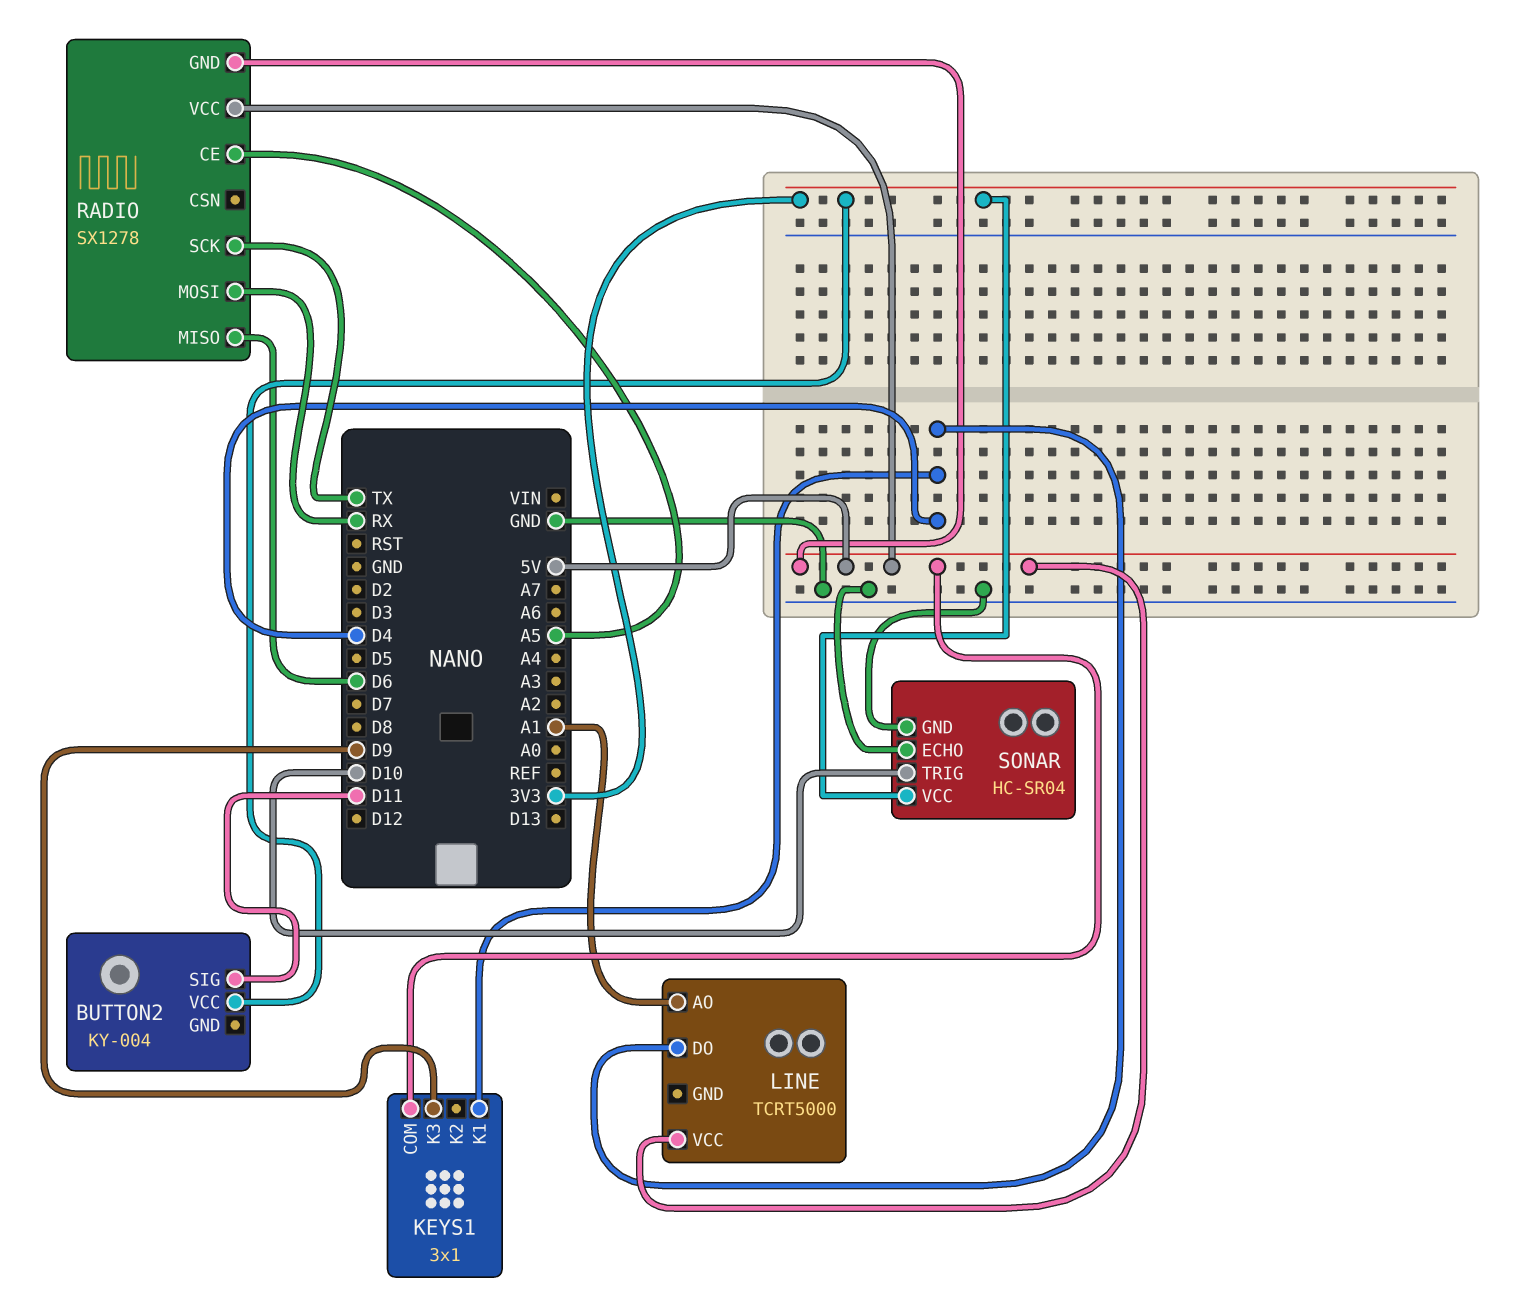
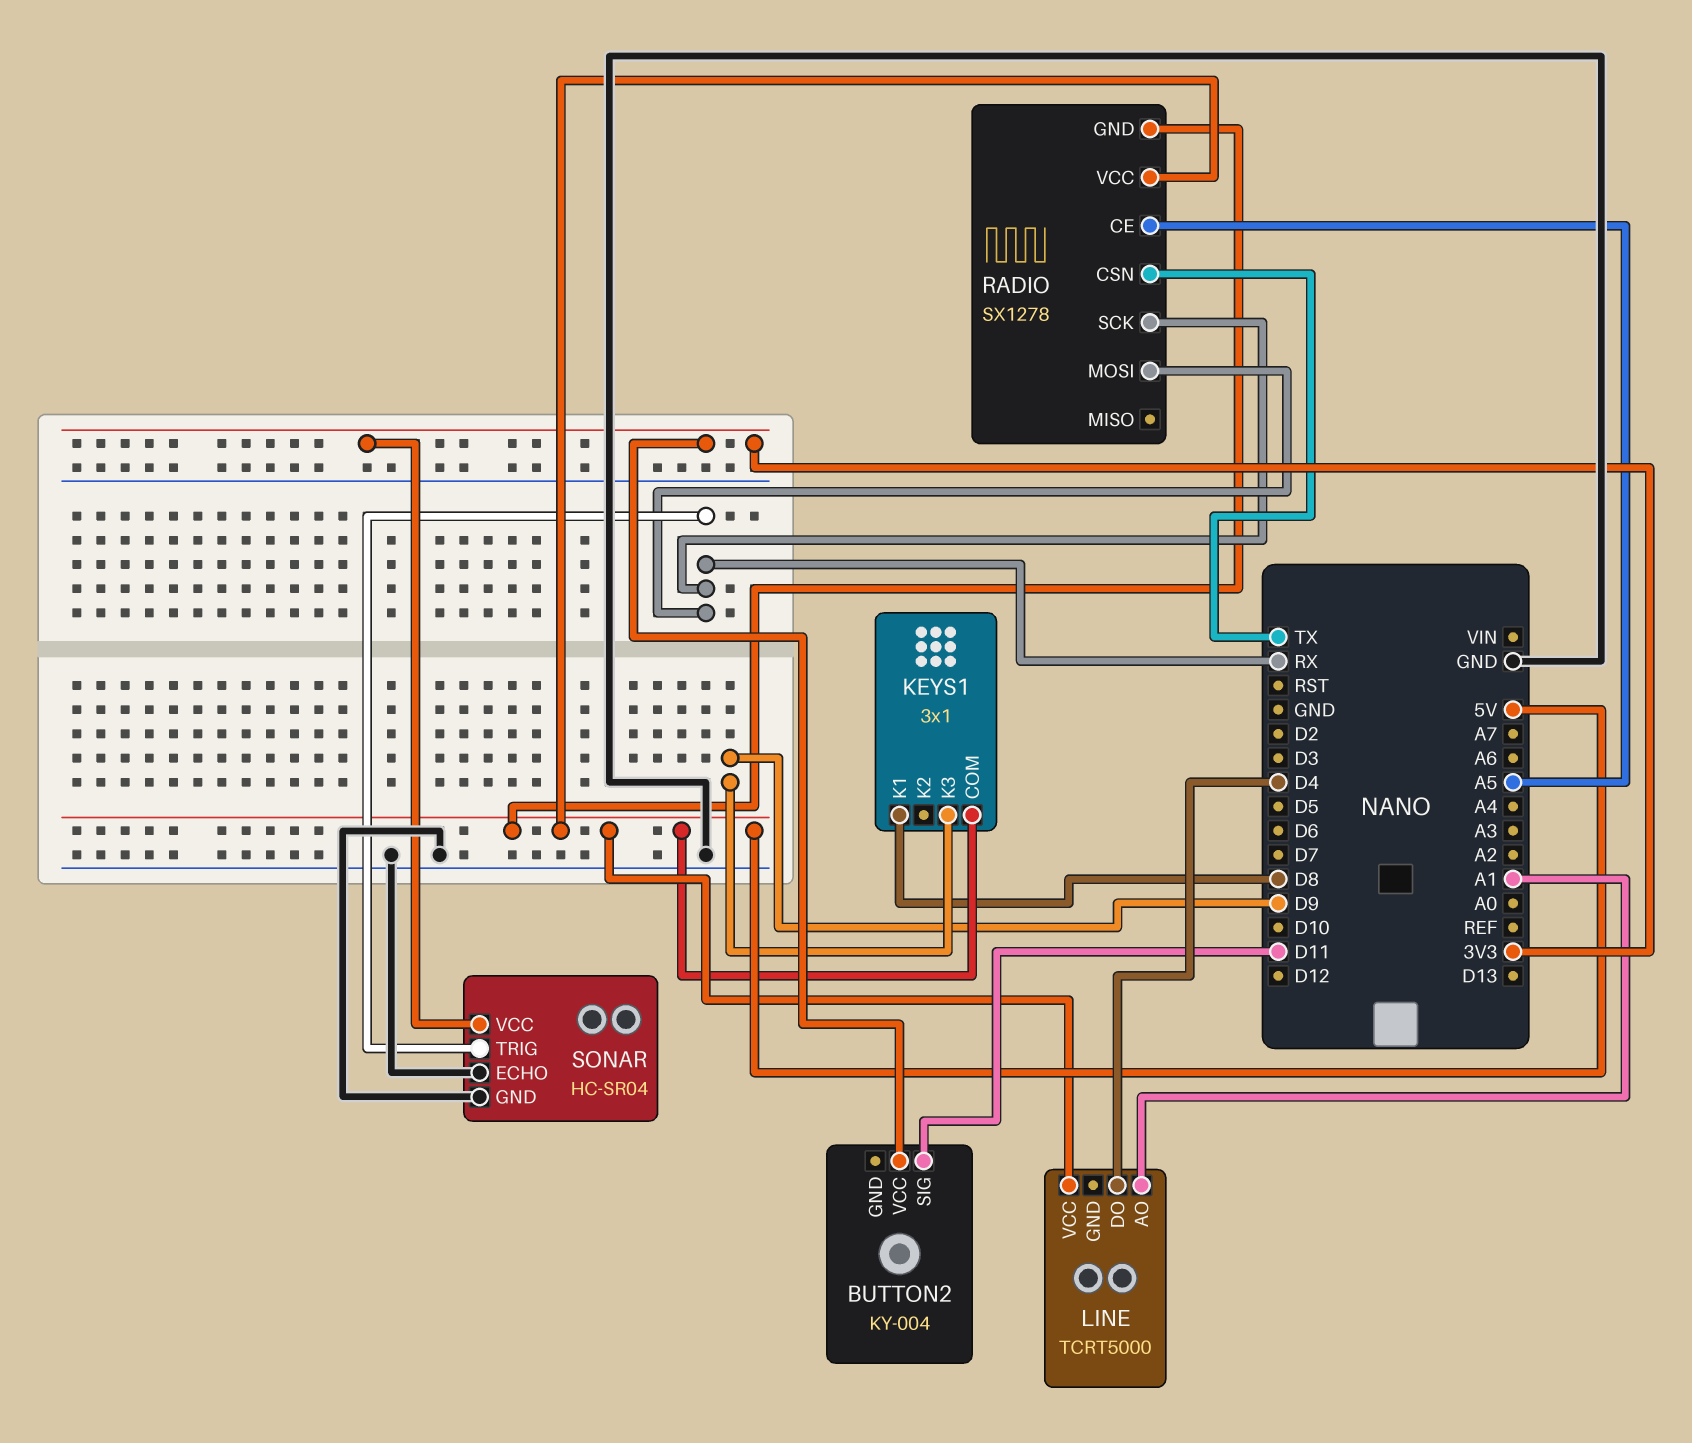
KEYS1 pin K1: D4 -> D8
RADIO pin CSN: none -> TX
RADIO pin MISO: D6 -> none
RADIO pin SCK: TX -> RX
SONAR pin TRIG: D10 -> RX

